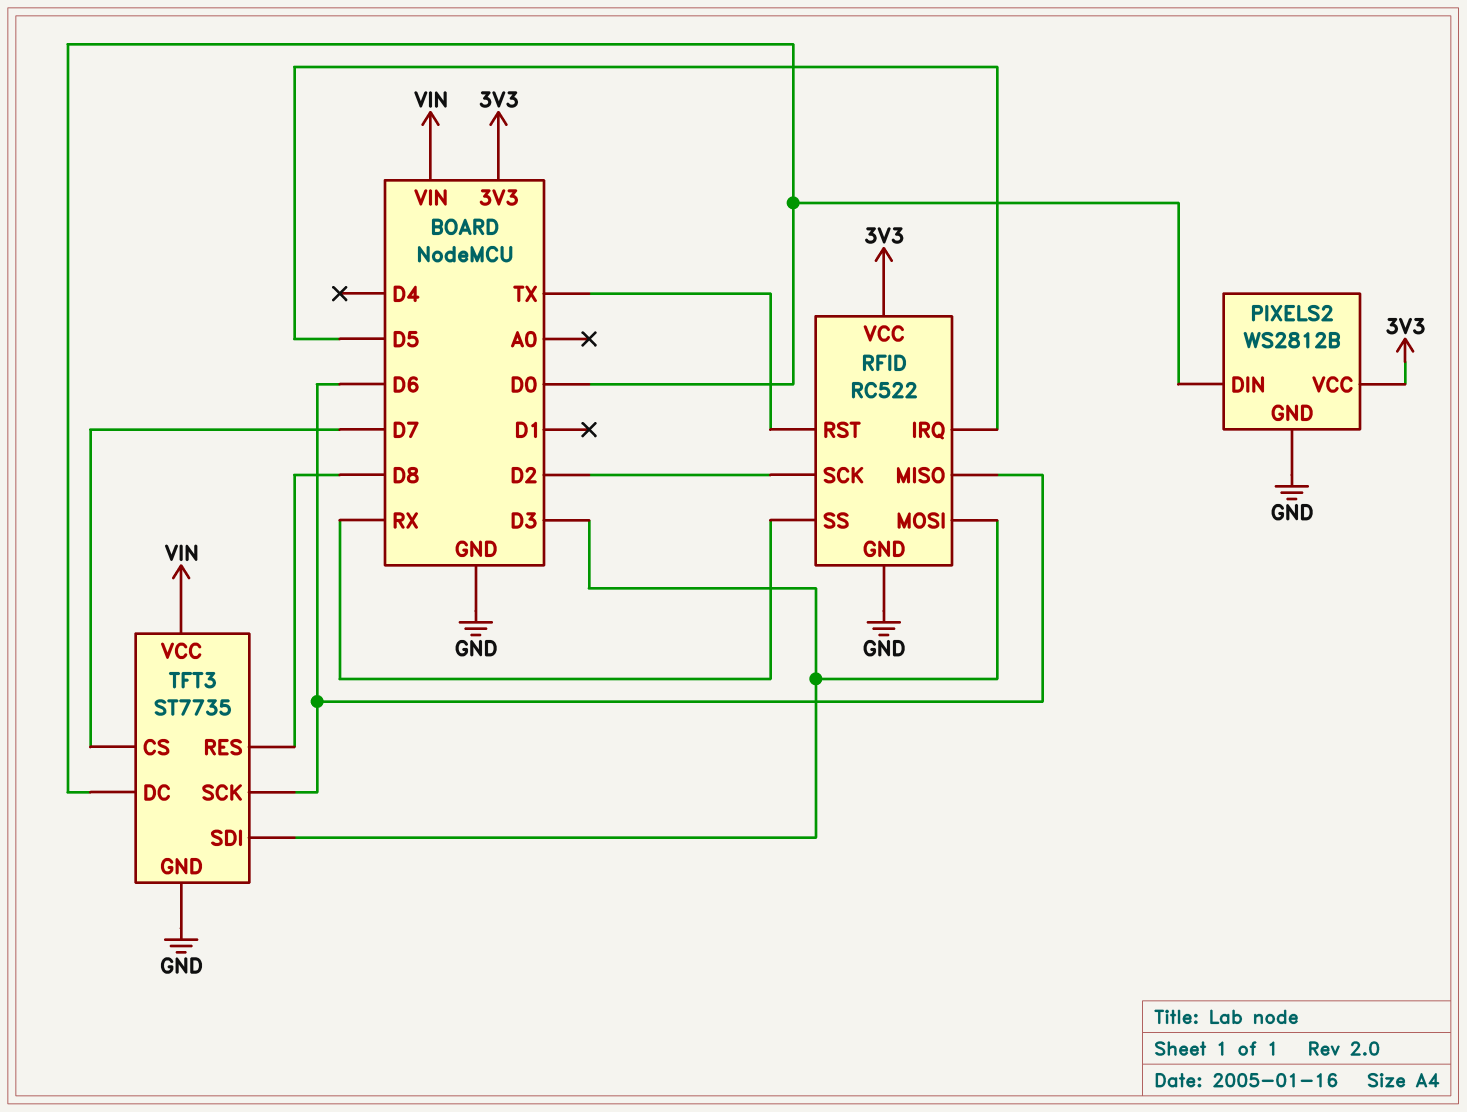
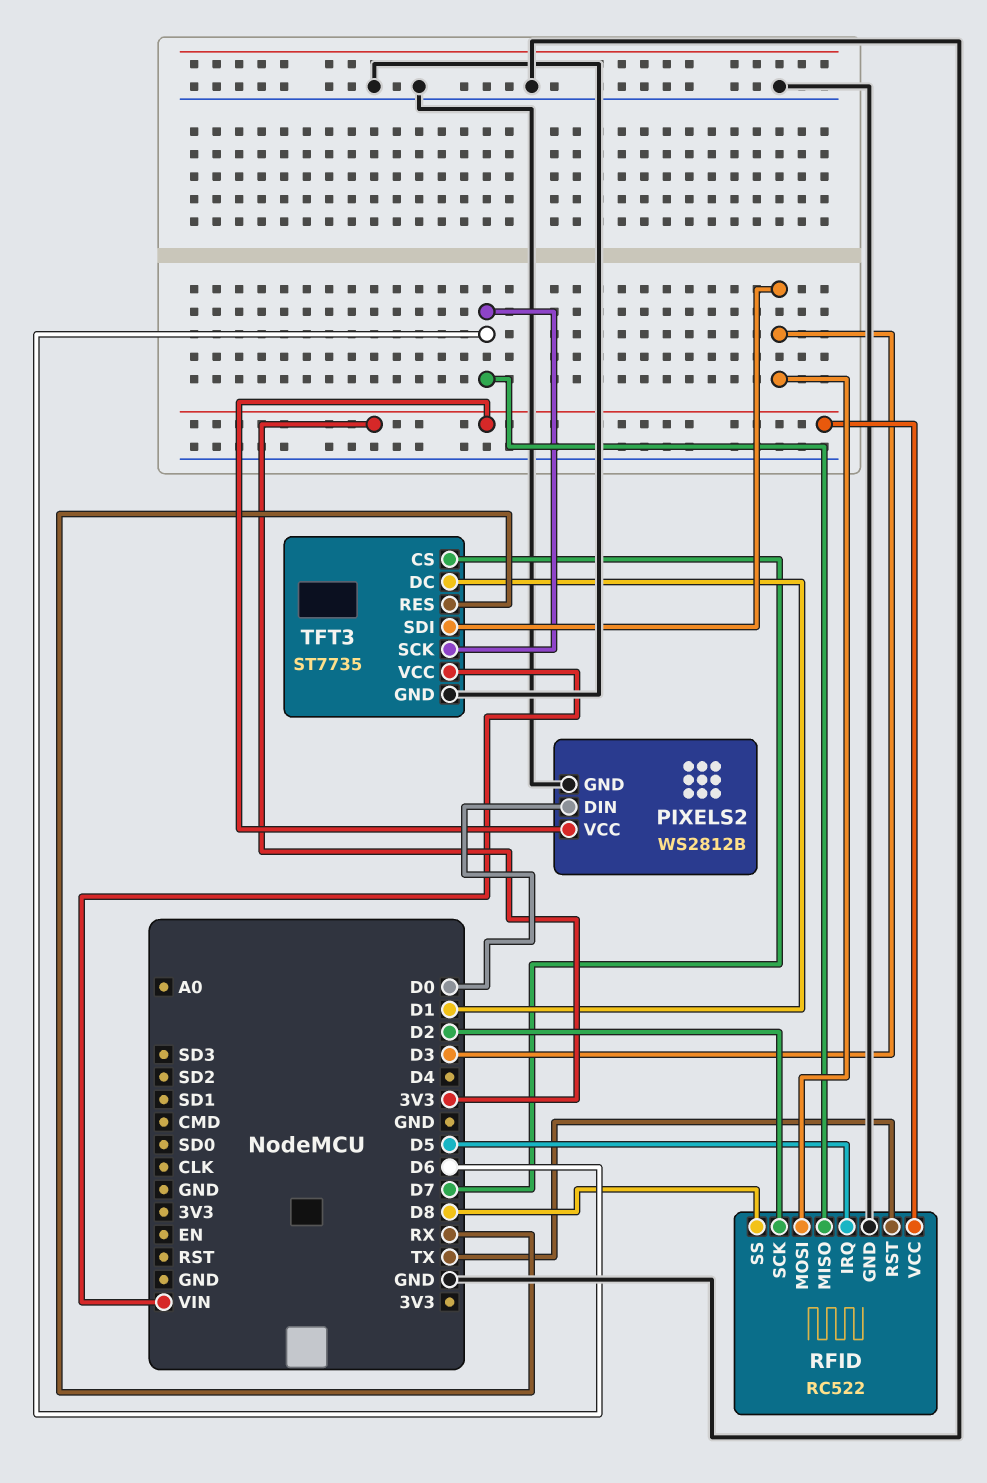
RFID pin SS: RX -> D8
TFT3 pin DC: D0 -> D1
TFT3 pin RES: D8 -> RX

